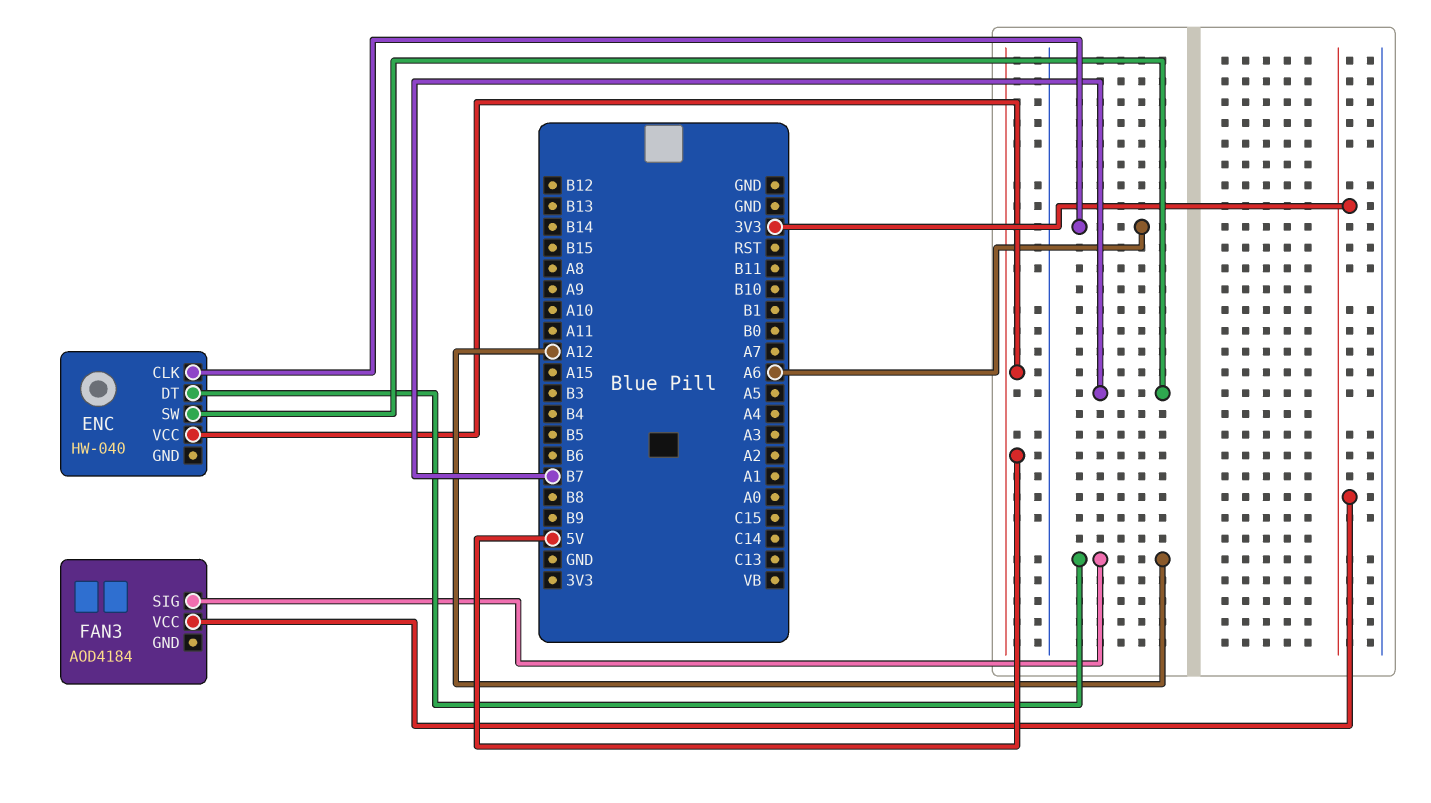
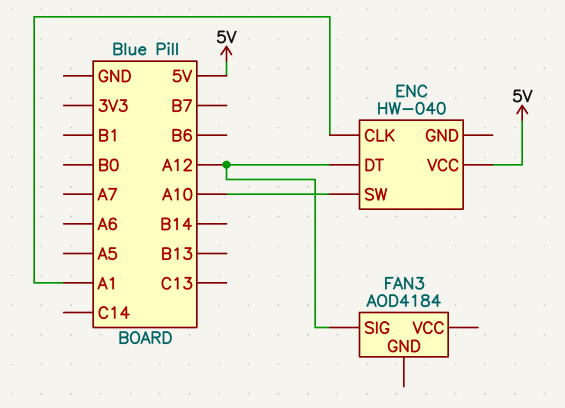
ENC pin CLK: A6 -> A1
ENC pin SW: B7 -> A10
FAN3 pin VCC: 3V3 -> none

